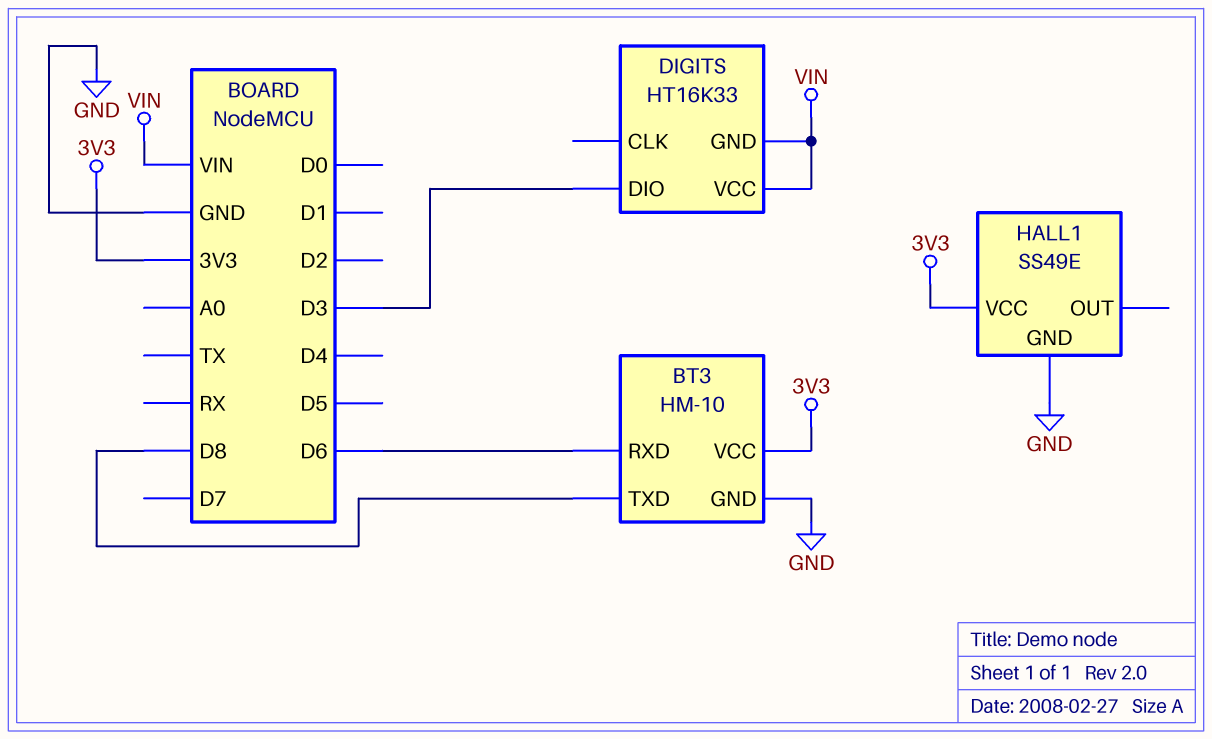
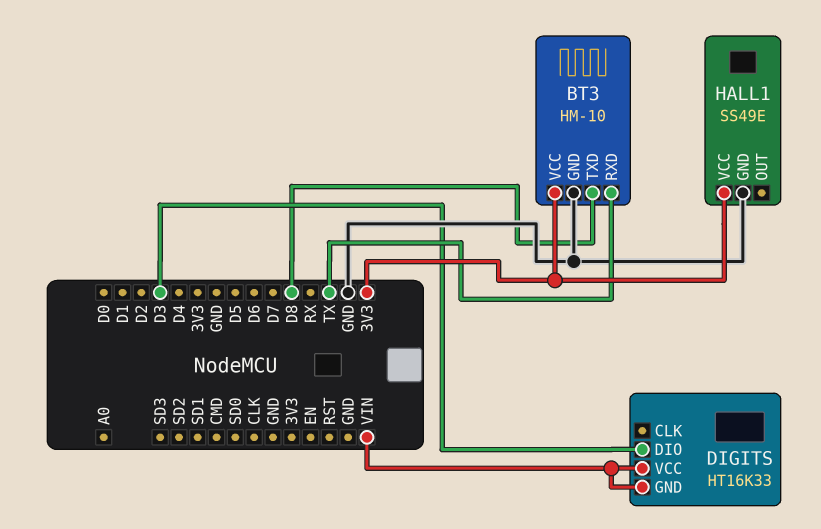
BT3 pin RXD: D6 -> TX

